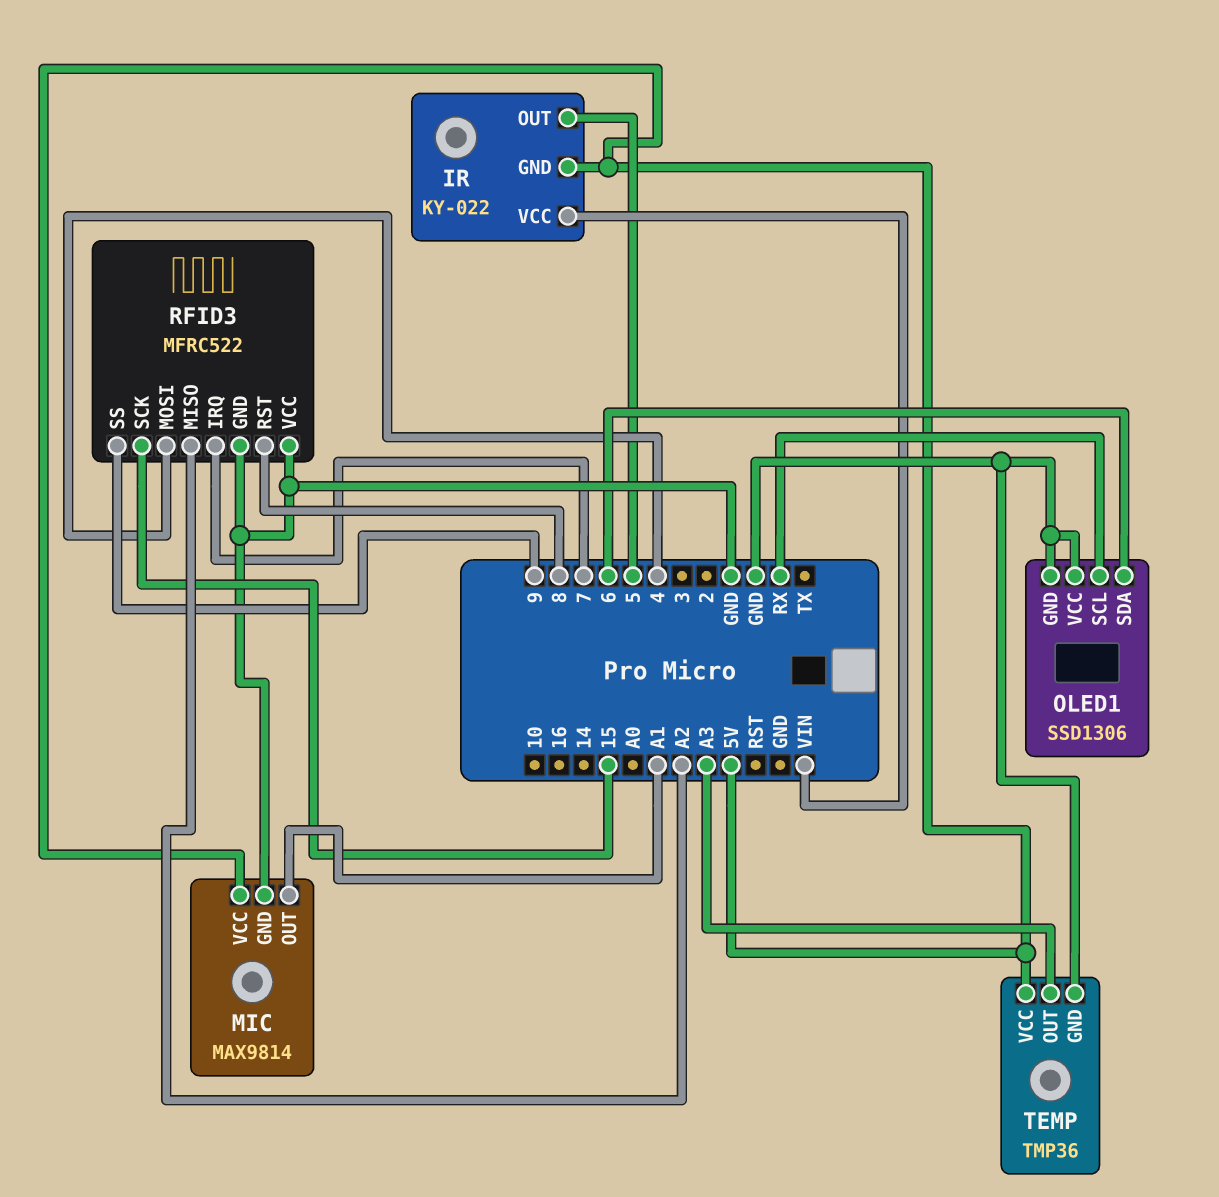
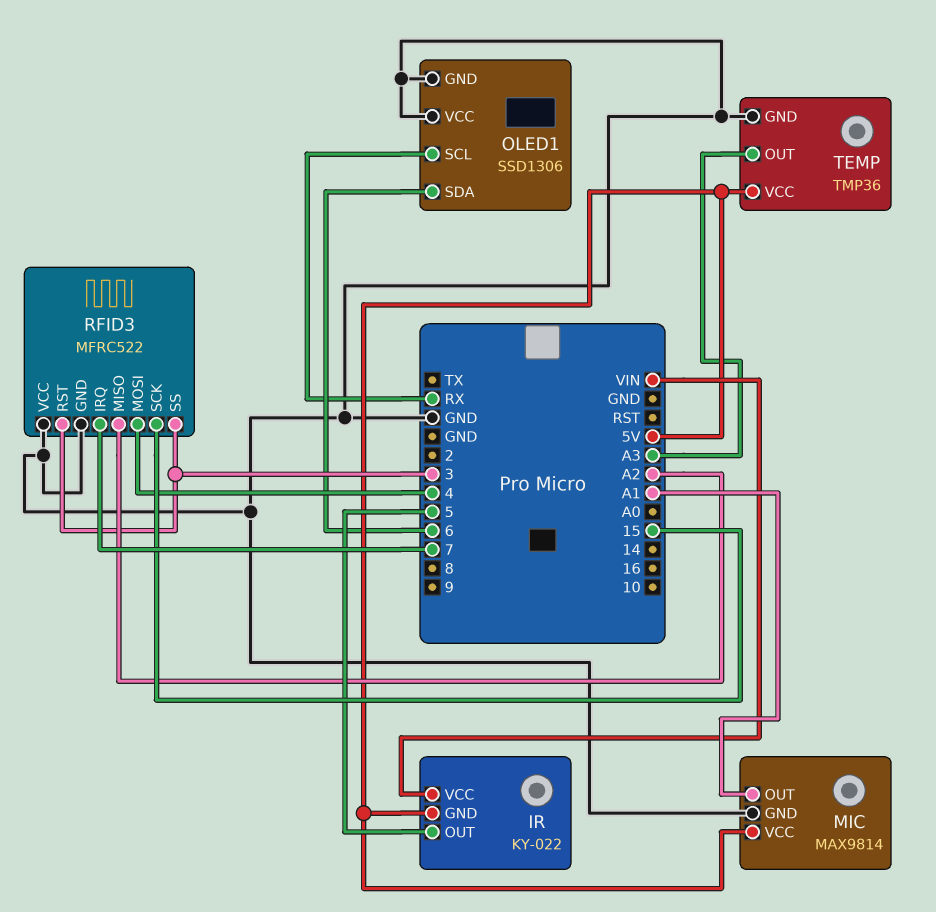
RFID3 pin RST: 8 -> 3
RFID3 pin SS: 9 -> 3

